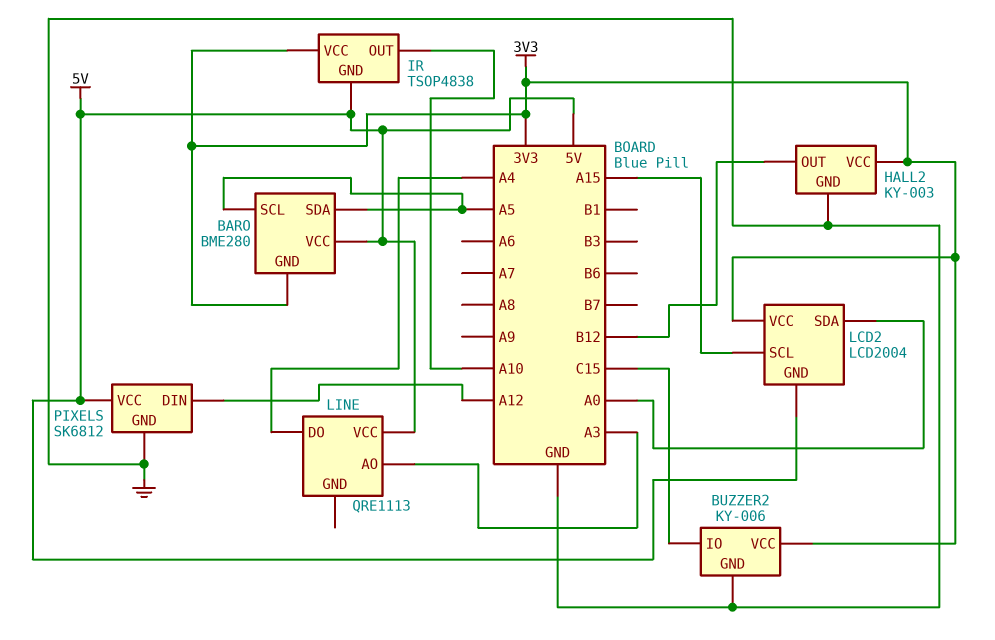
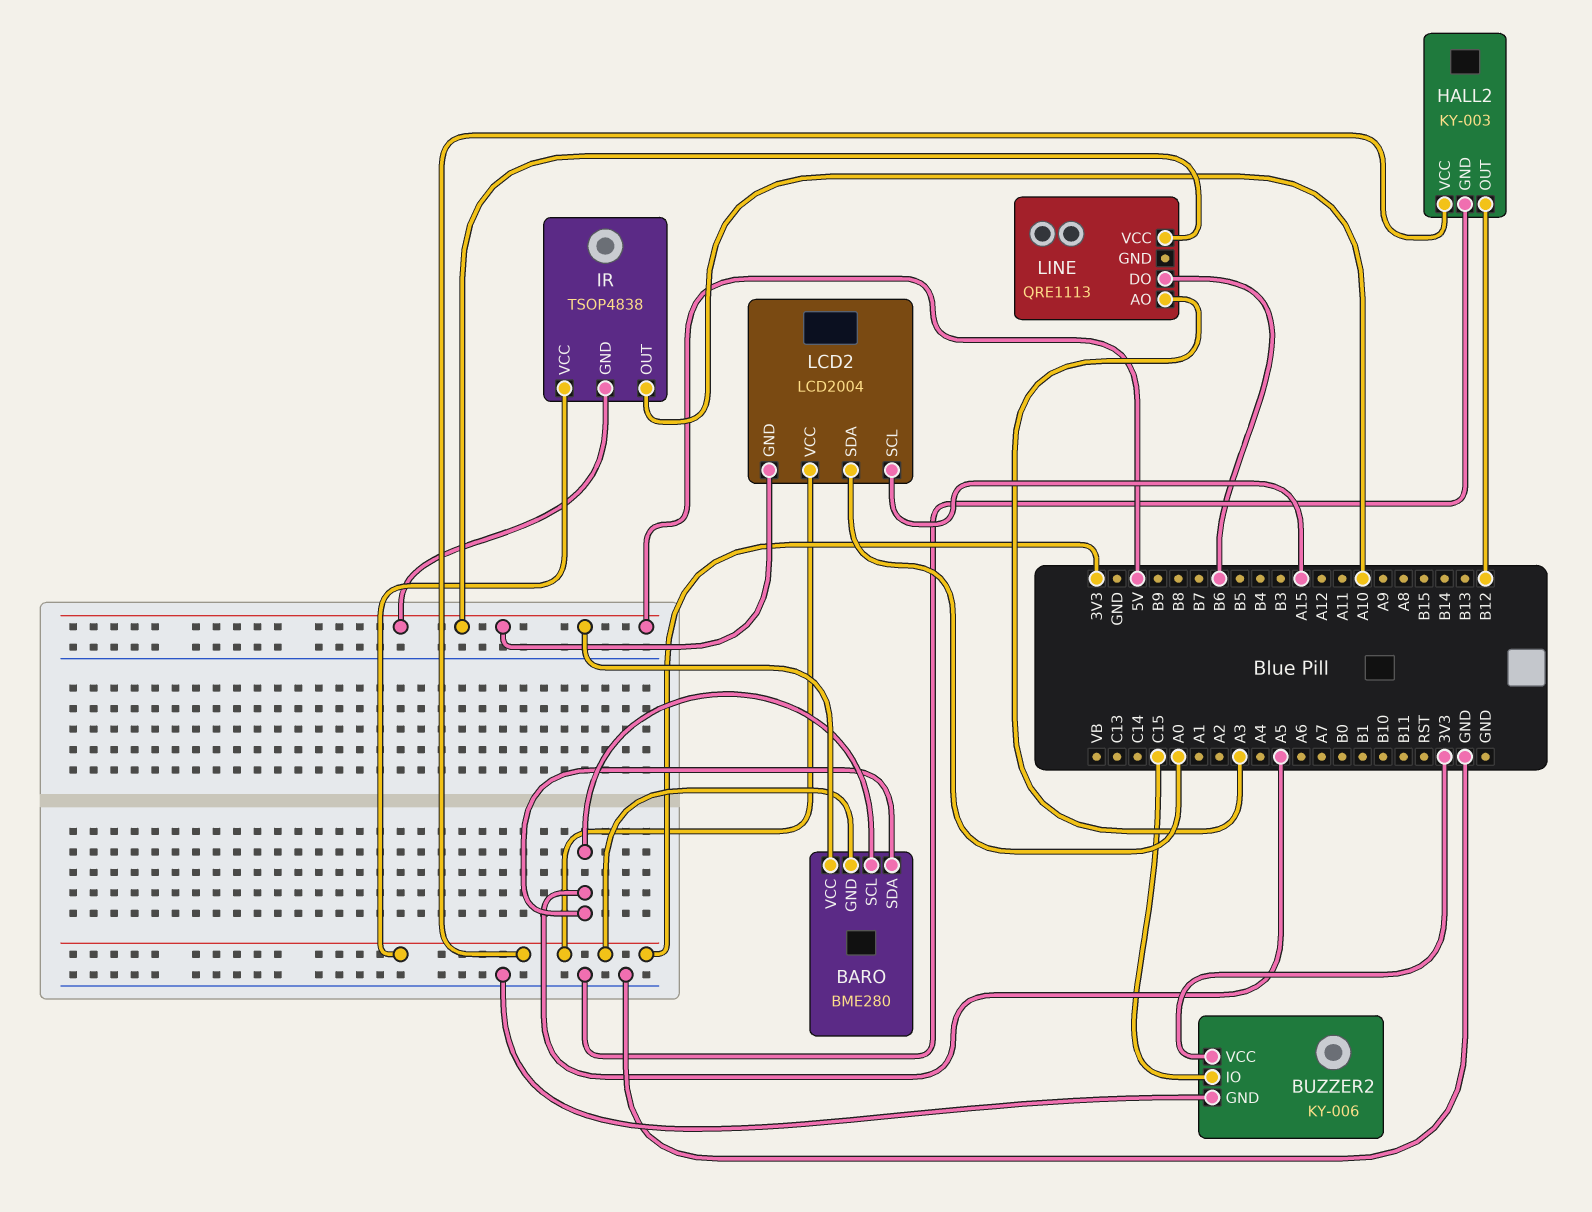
LINE pin DO: A4 -> B6
PIXELS: SK6812 -> none
PIXELS pin DIN: A12 -> none
PIXELS pin GND: GND -> none
PIXELS pin VCC: 5V -> none

